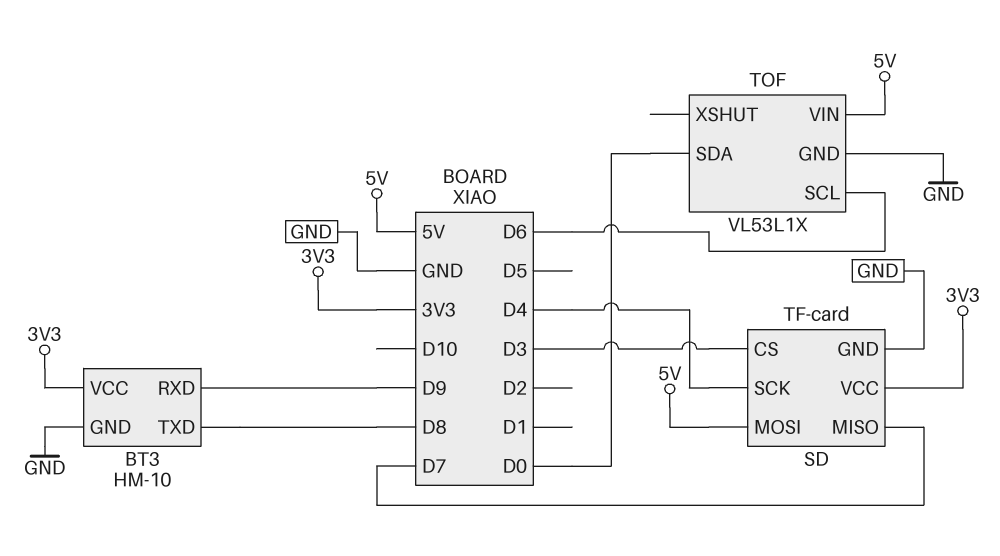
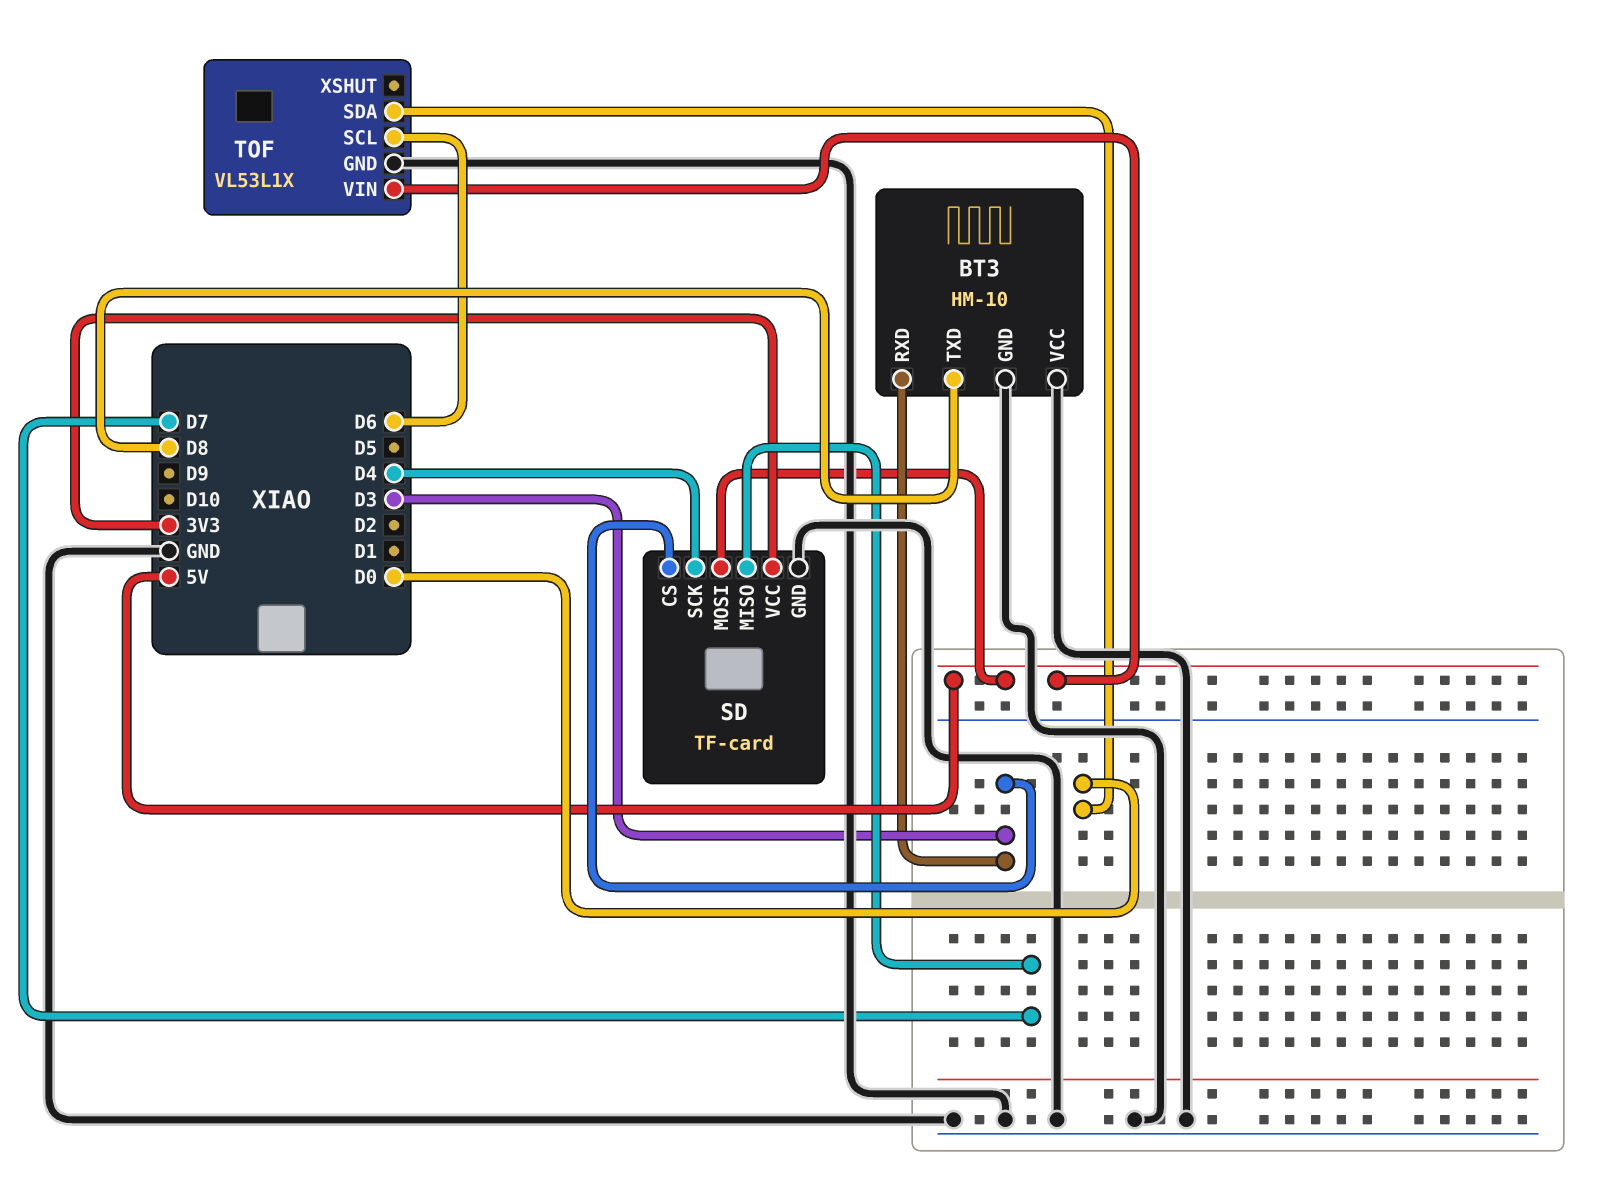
BT3 pin RXD: D9 -> D3
BT3 pin VCC: 3V3 -> GND

